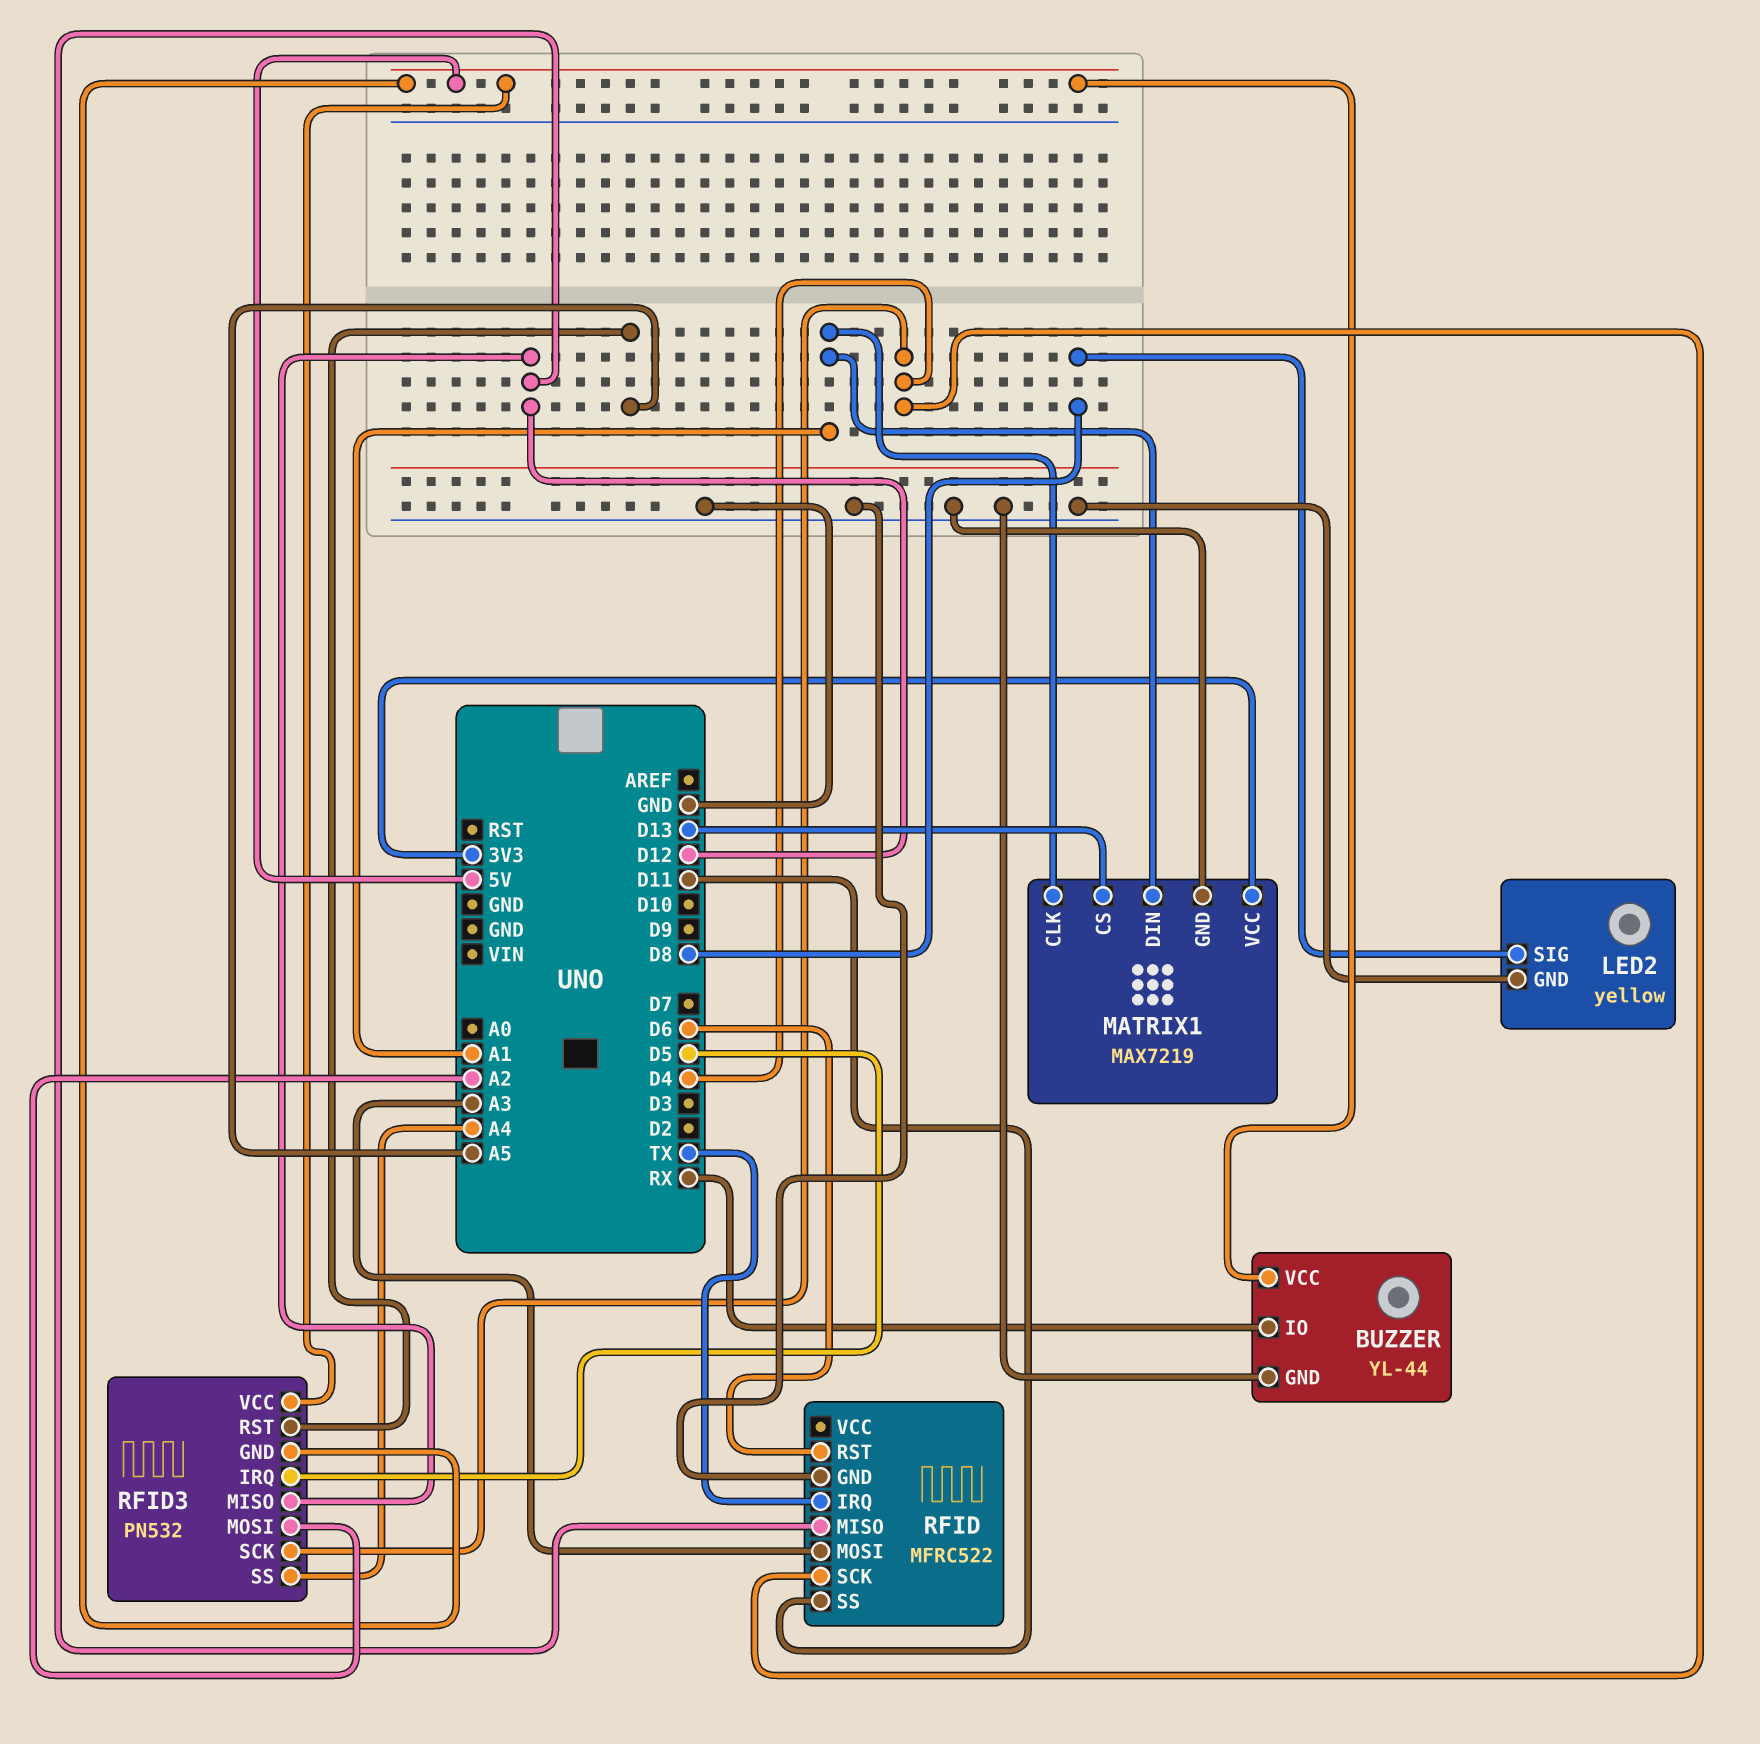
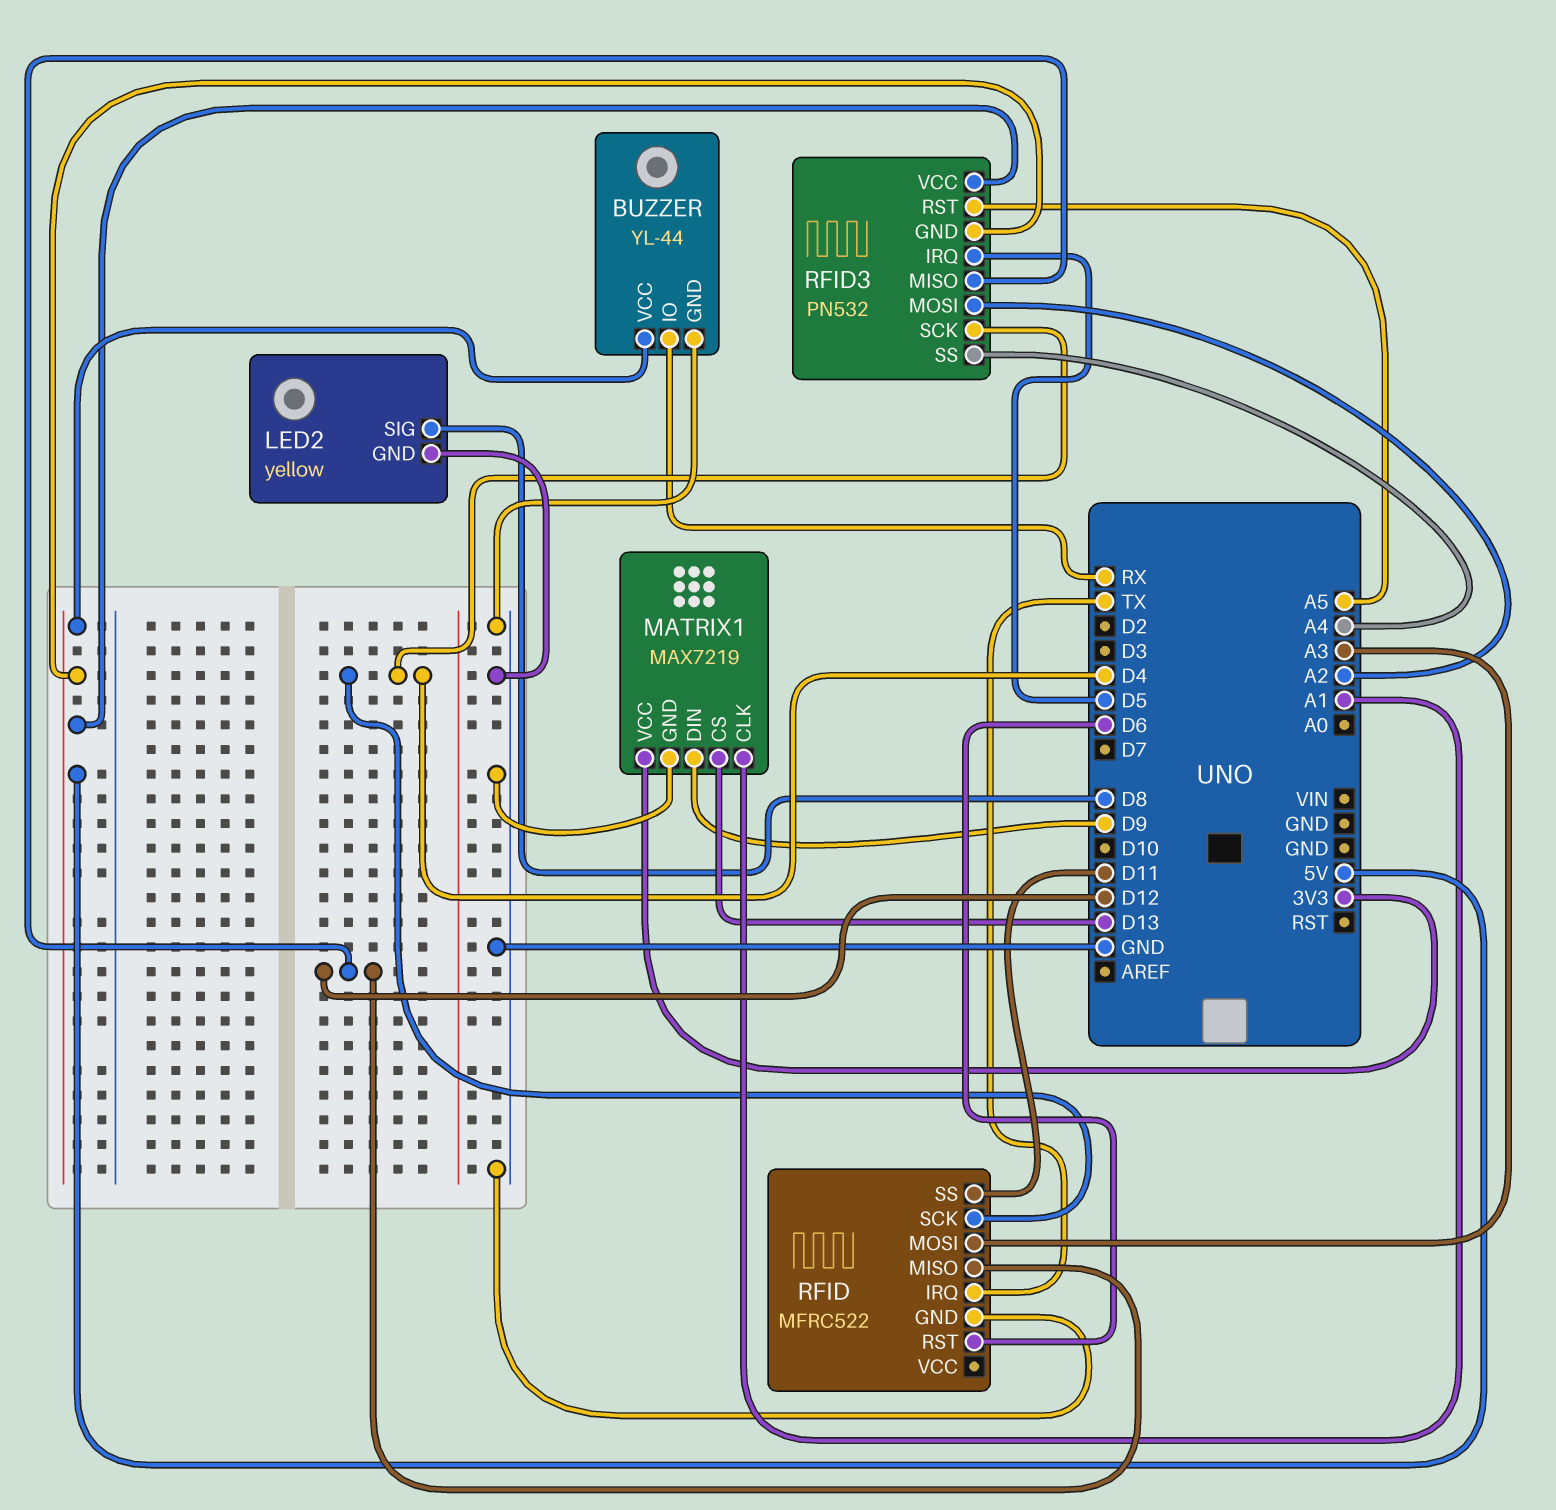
MATRIX1 pin DIN: A1 -> D9

